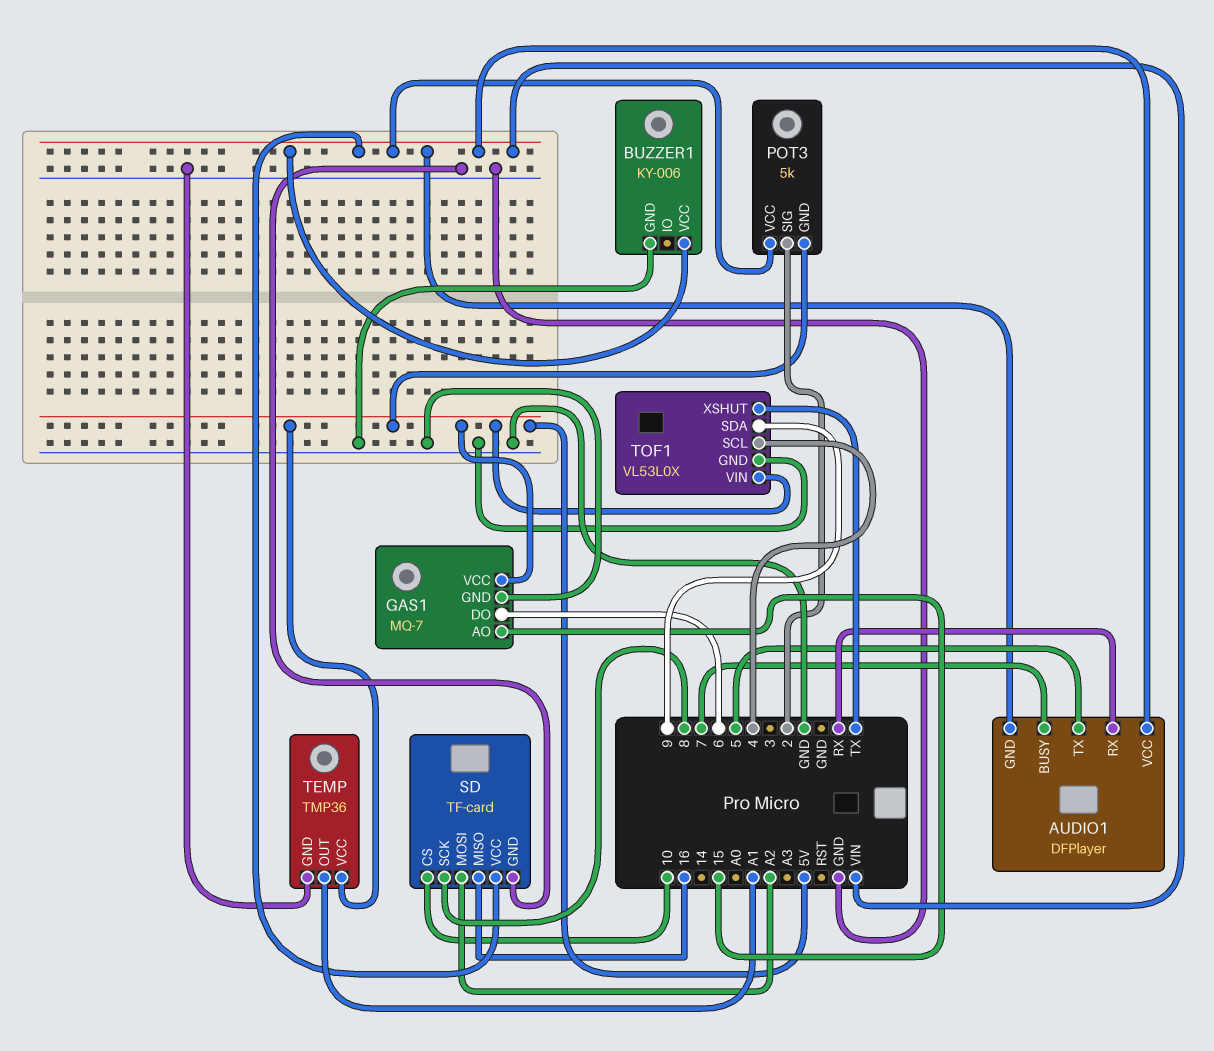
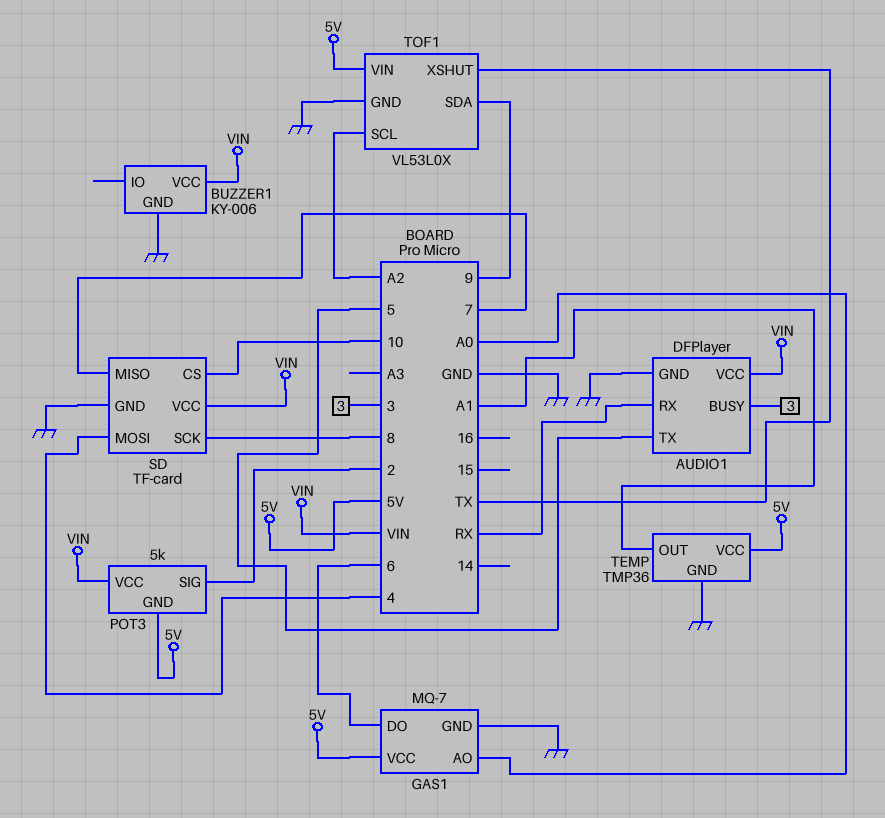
AUDIO1 pin BUSY: 7 -> 3
AUDIO1 pin GND: VIN -> GND
GAS1 pin AO: 15 -> A0
SD pin MISO: 16 -> 7
SD pin MOSI: A2 -> 4
TOF1 pin SCL: 4 -> A2

